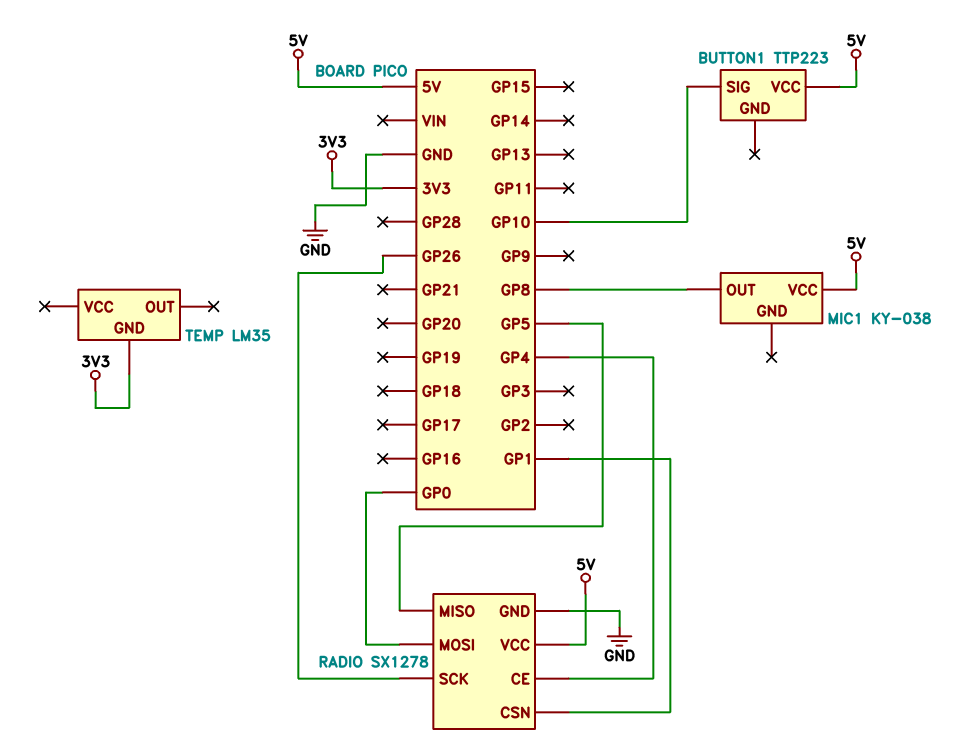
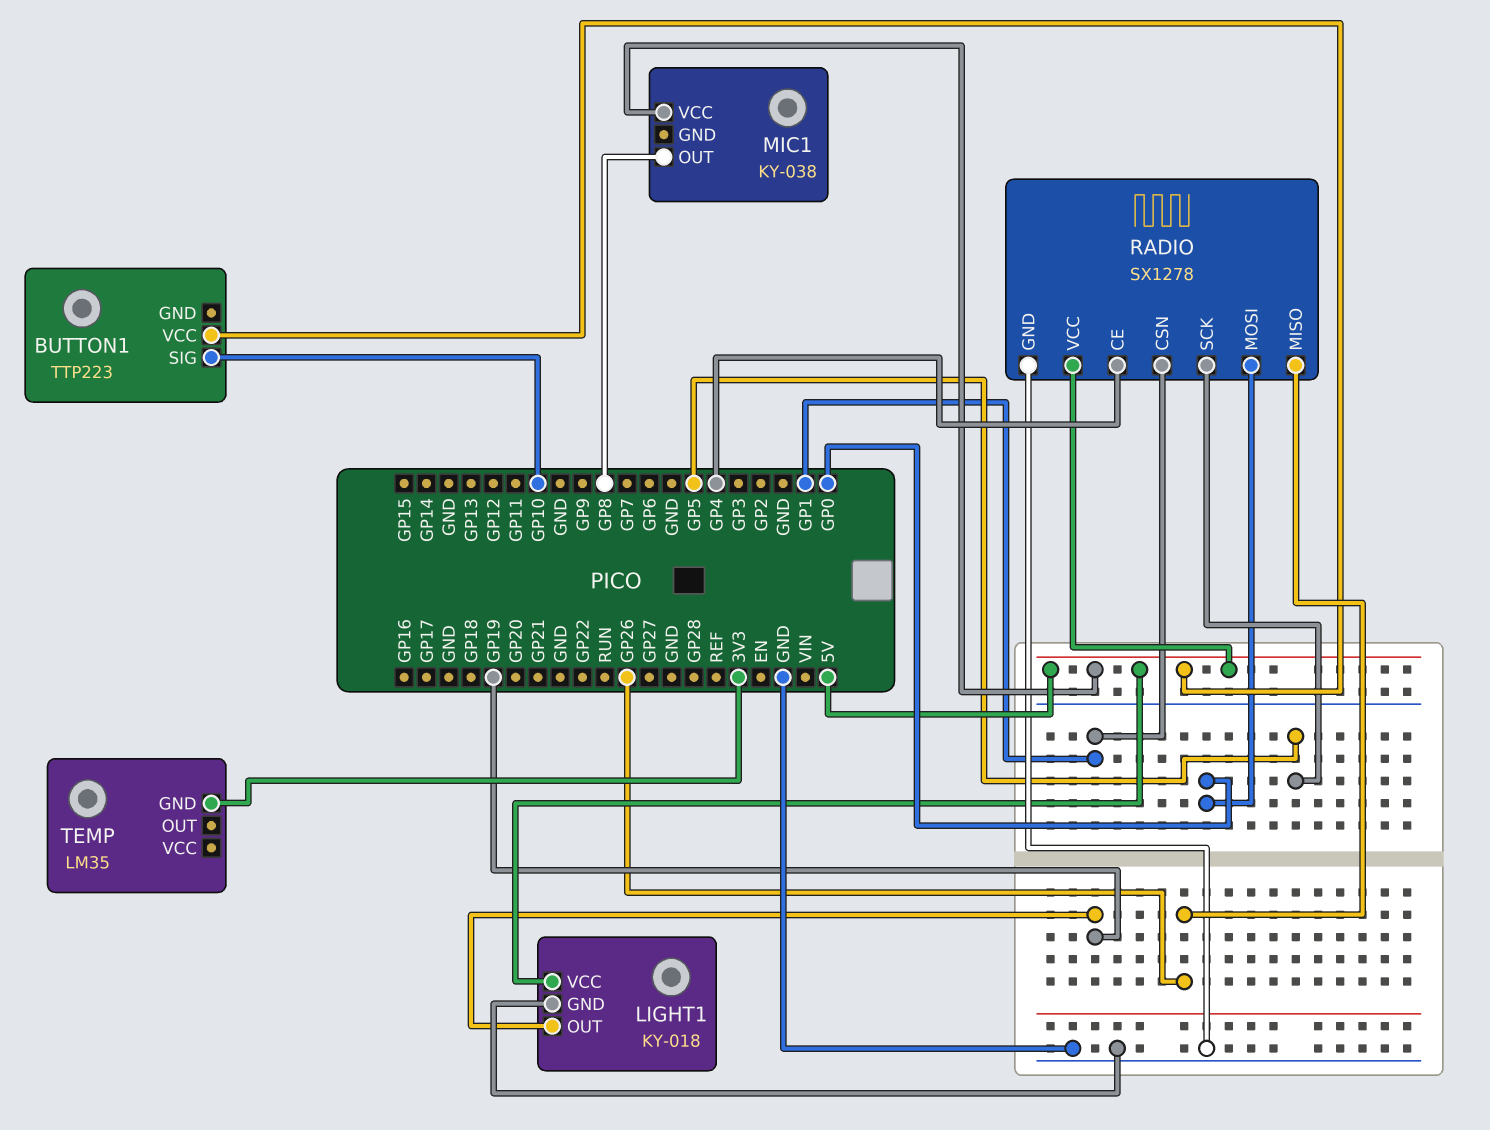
LIGHT1: none -> KY-018
LIGHT1 pin GND: none -> GND
LIGHT1 pin OUT: none -> GP19
LIGHT1 pin VCC: none -> 5V
RADIO pin MISO: GP5 -> GP26
RADIO pin SCK: GP26 -> GP5

